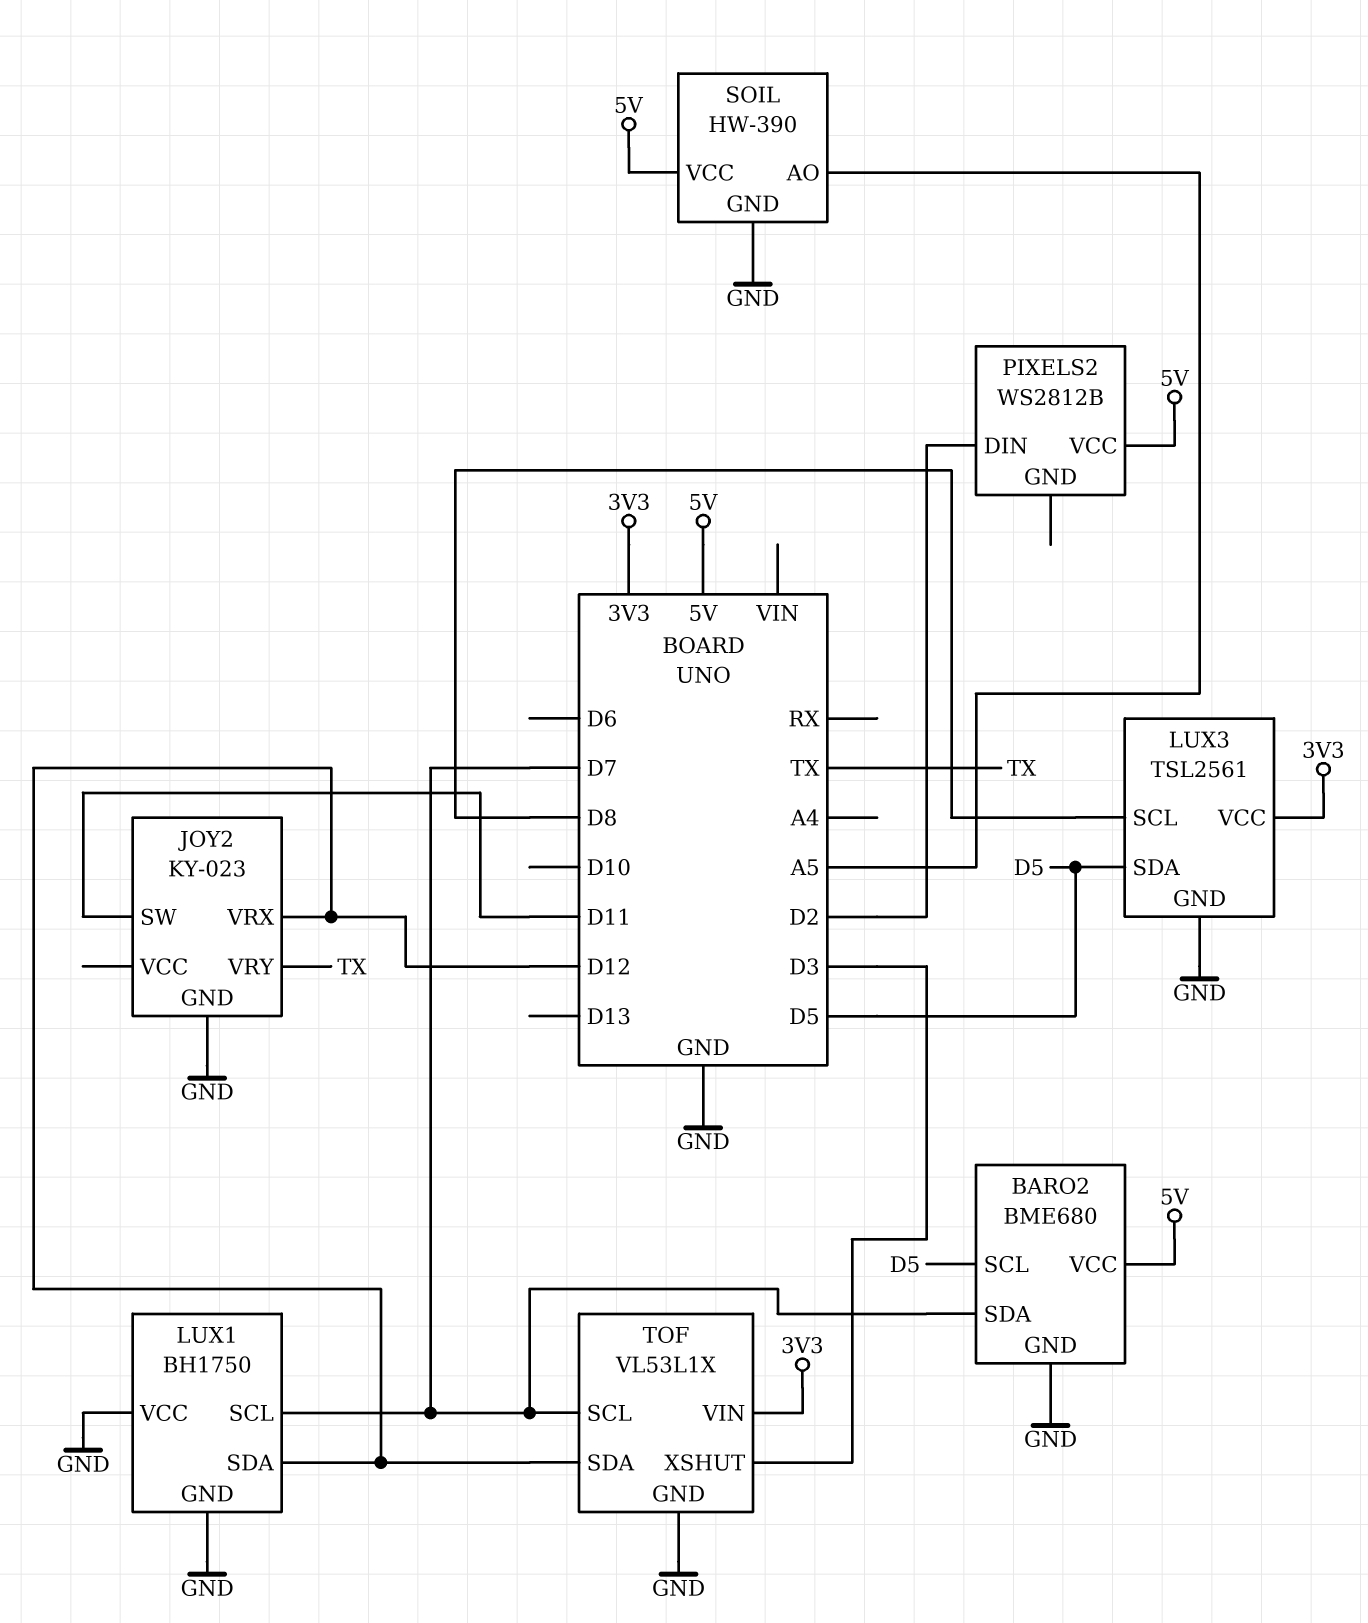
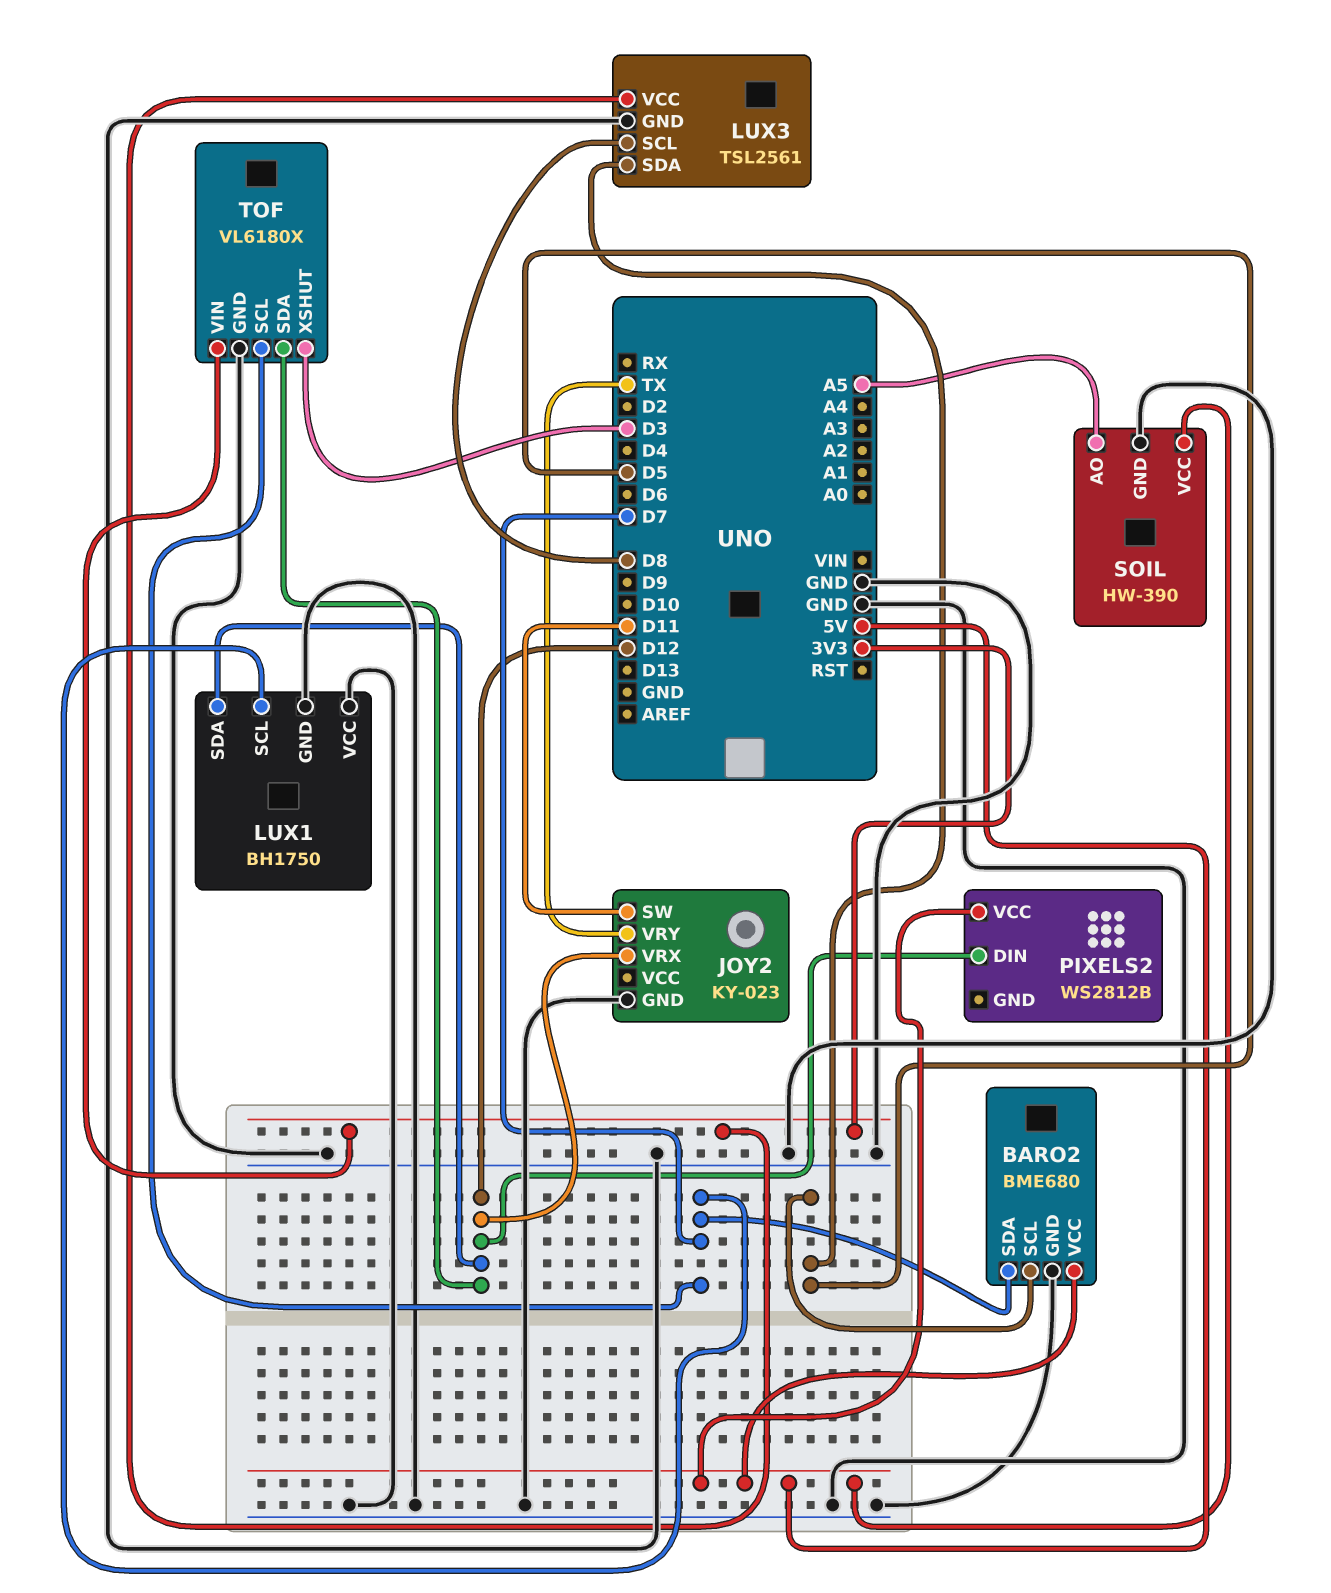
PIXELS2 pin DIN: D2 -> D12
TOF: VL53L1X -> VL6180X

